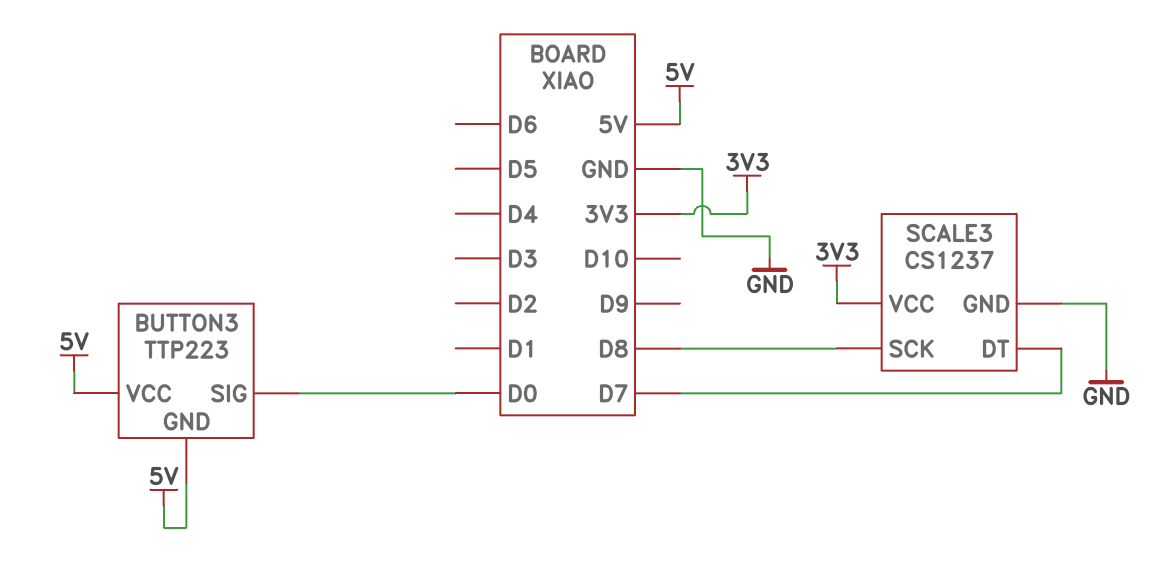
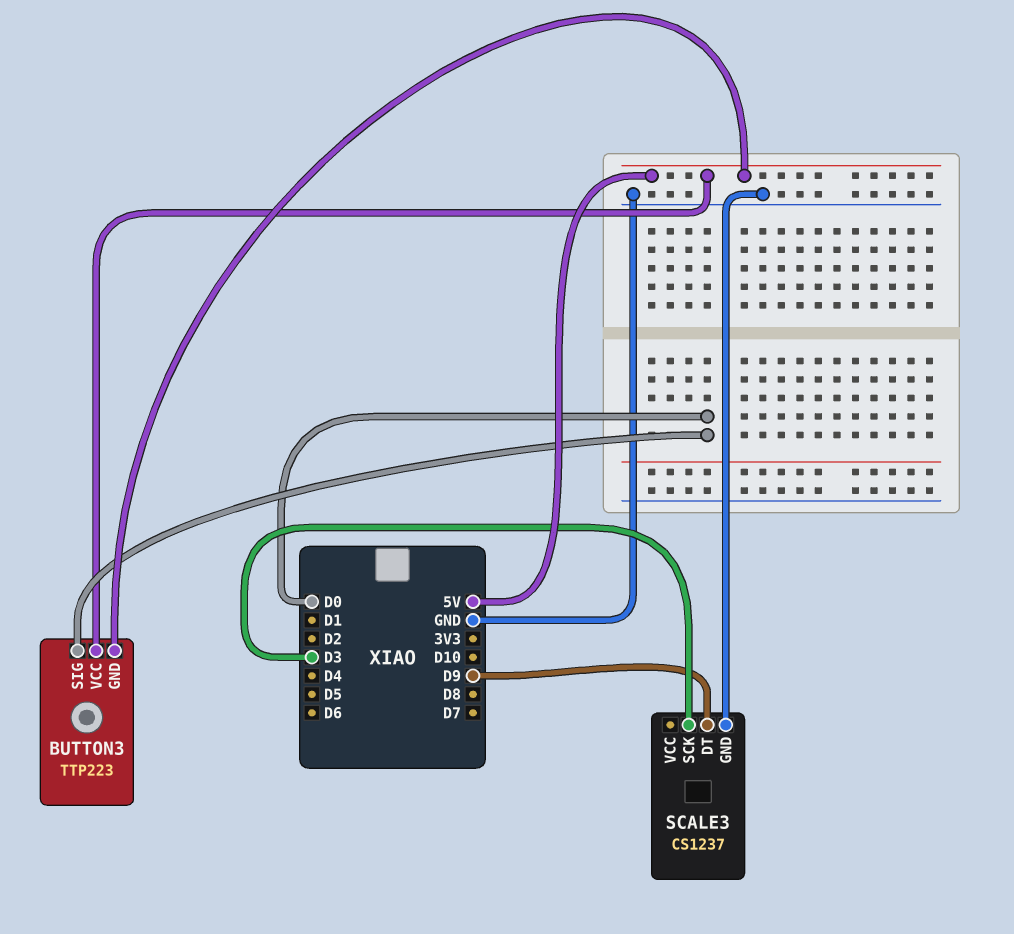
SCALE3 pin DT: D7 -> D9
SCALE3 pin SCK: D8 -> D3
SCALE3 pin VCC: 3V3 -> none

